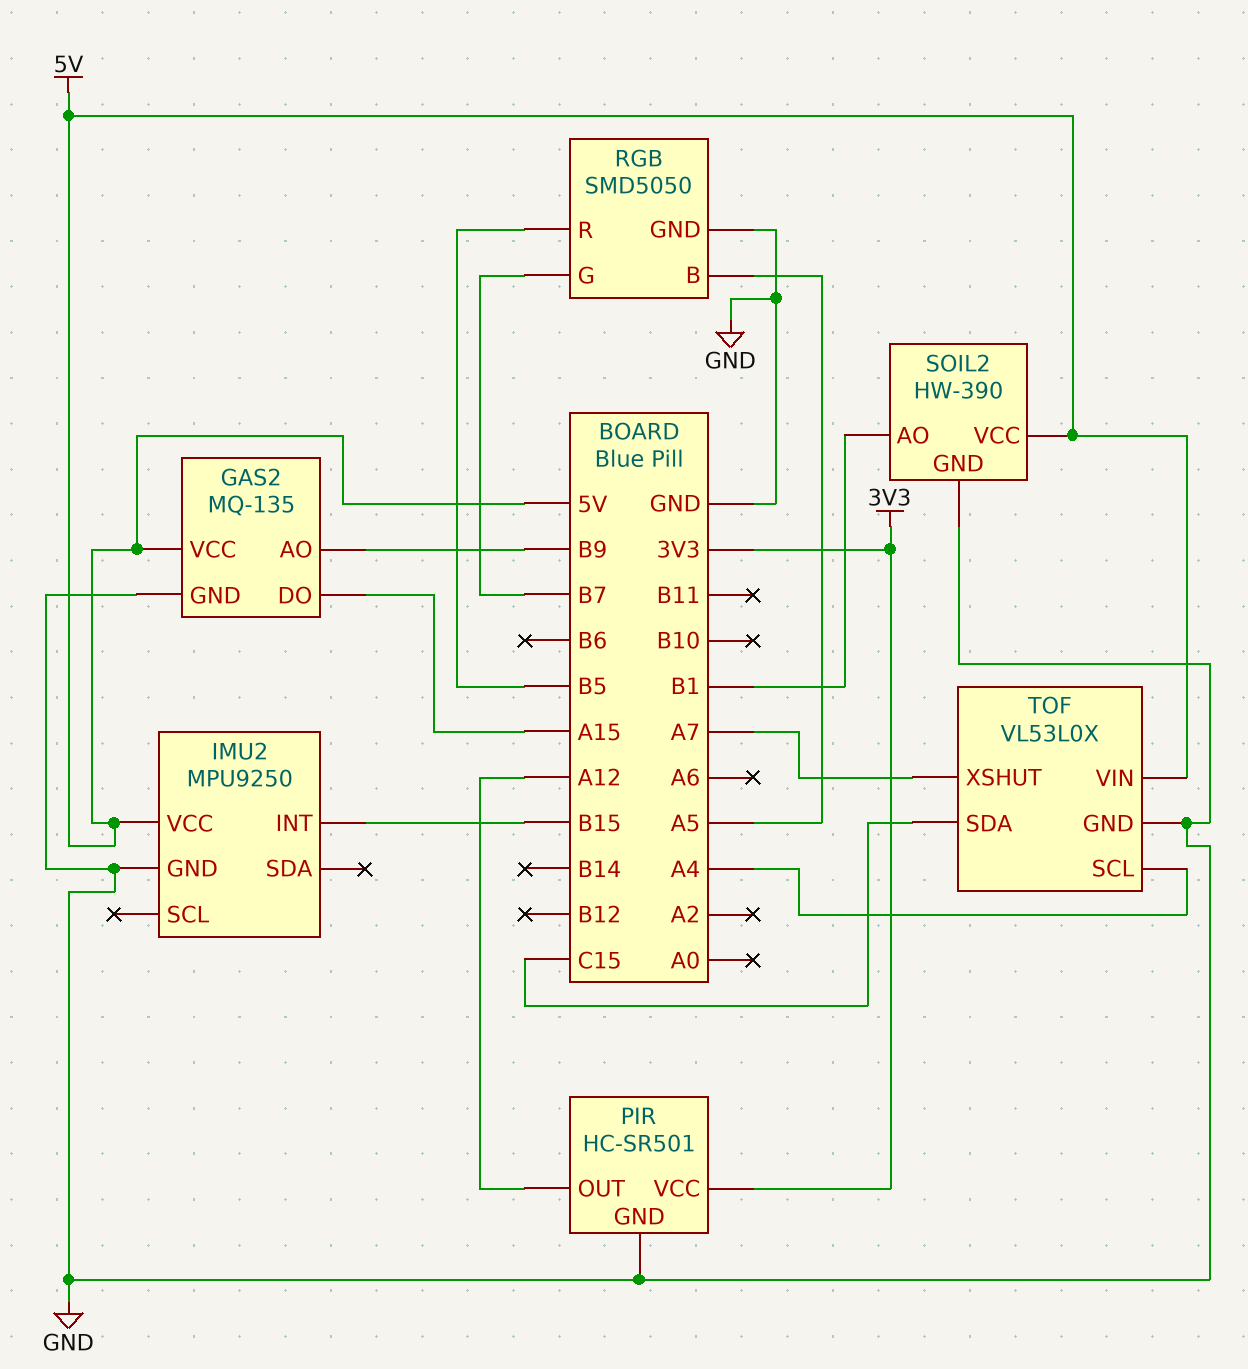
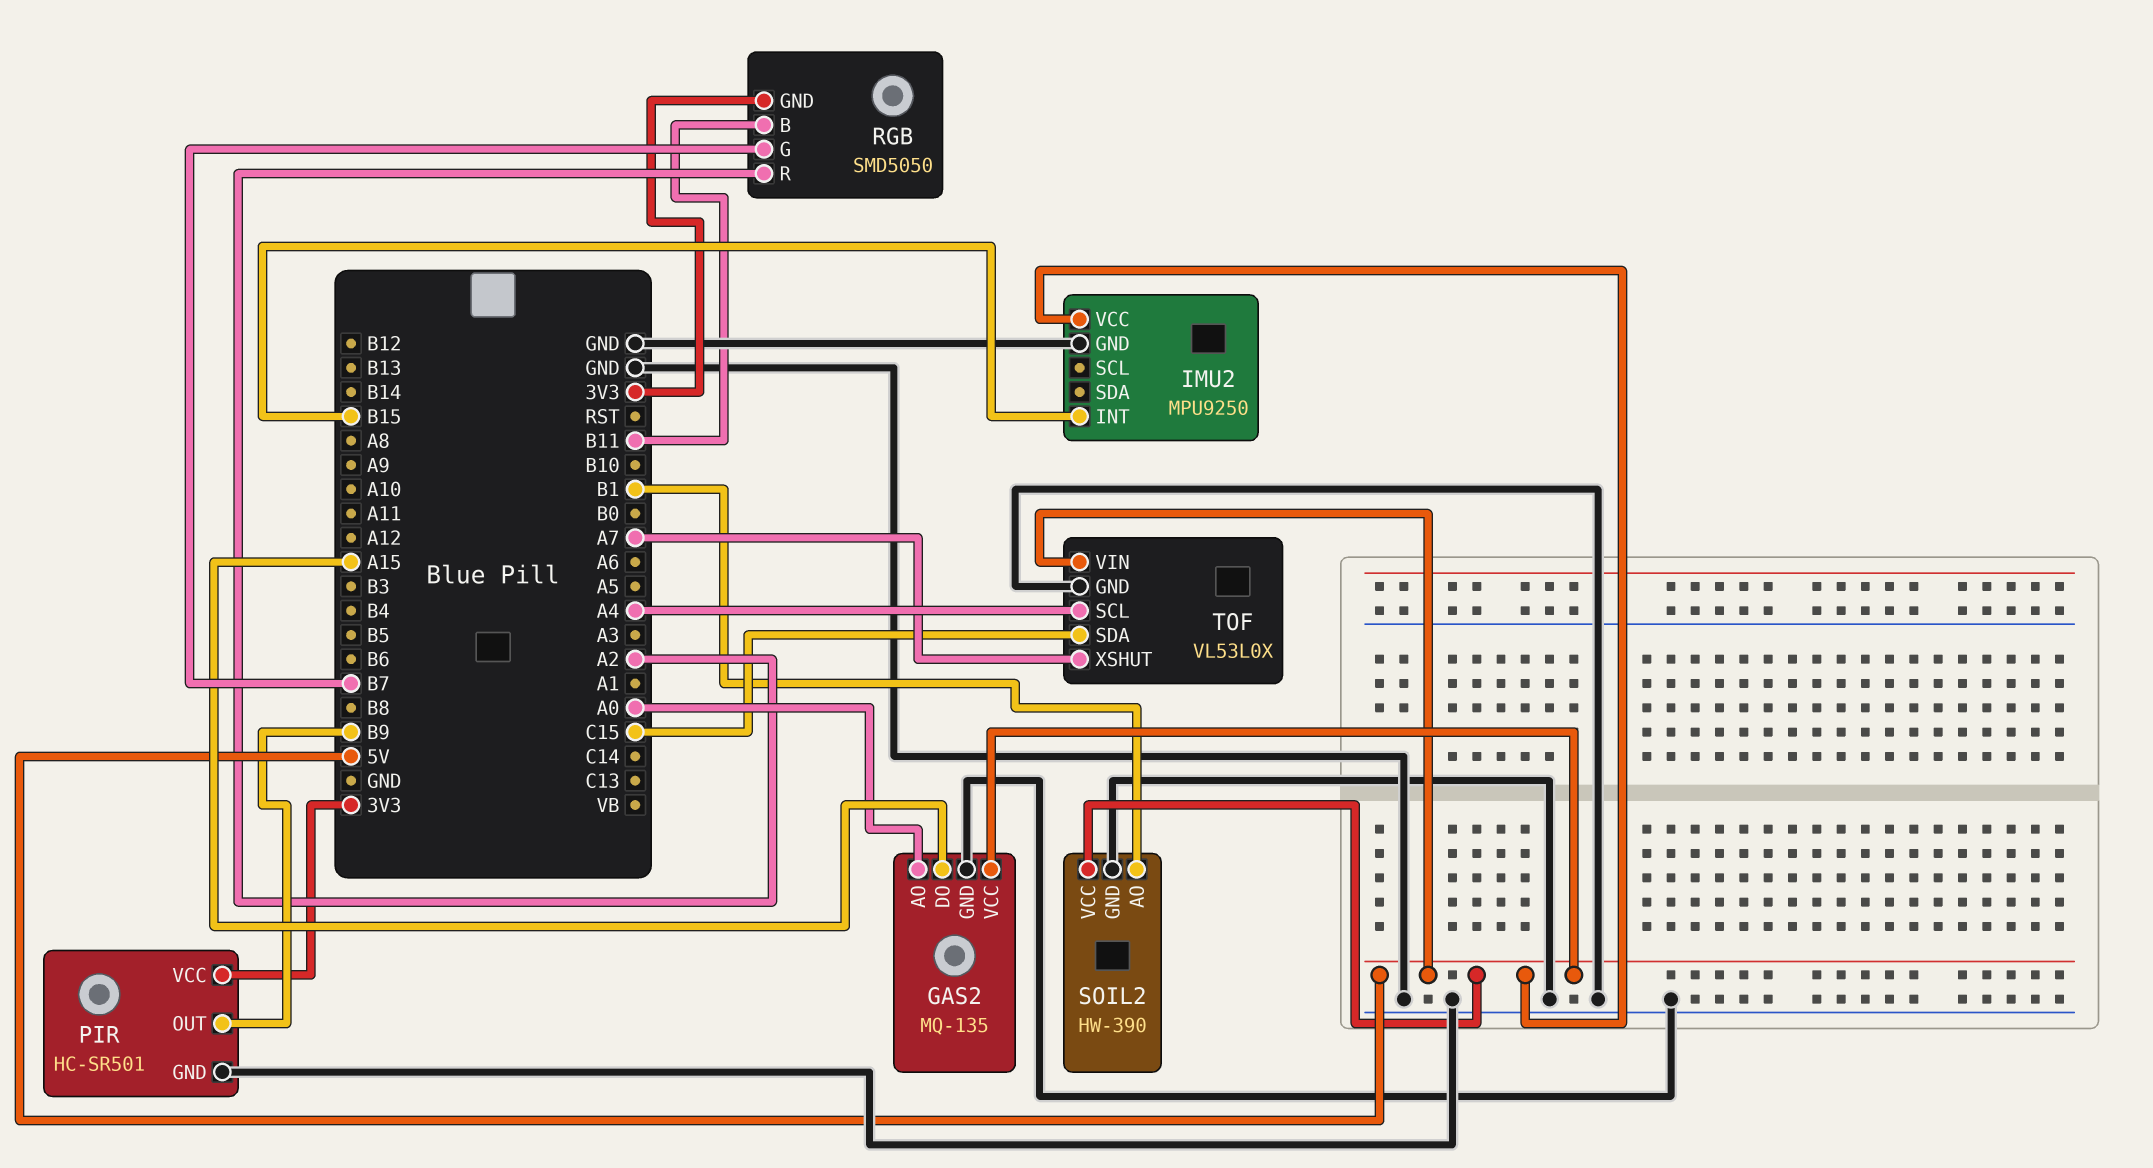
GAS2 pin AO: B9 -> A0
PIR pin OUT: A12 -> B9
RGB pin B: A5 -> B11
RGB pin GND: GND -> 3V3
RGB pin R: B5 -> A2

